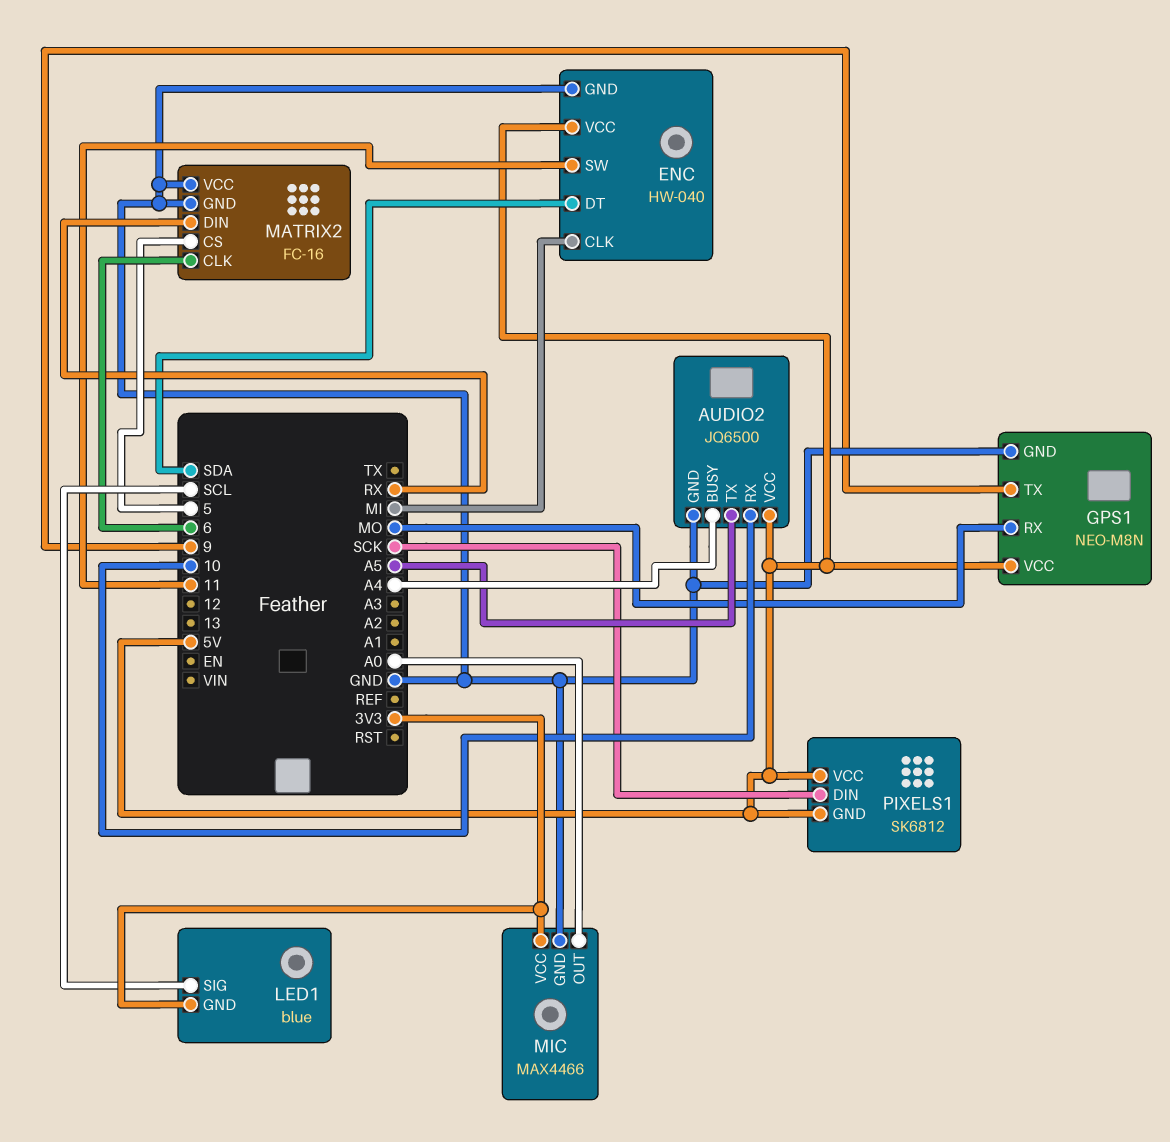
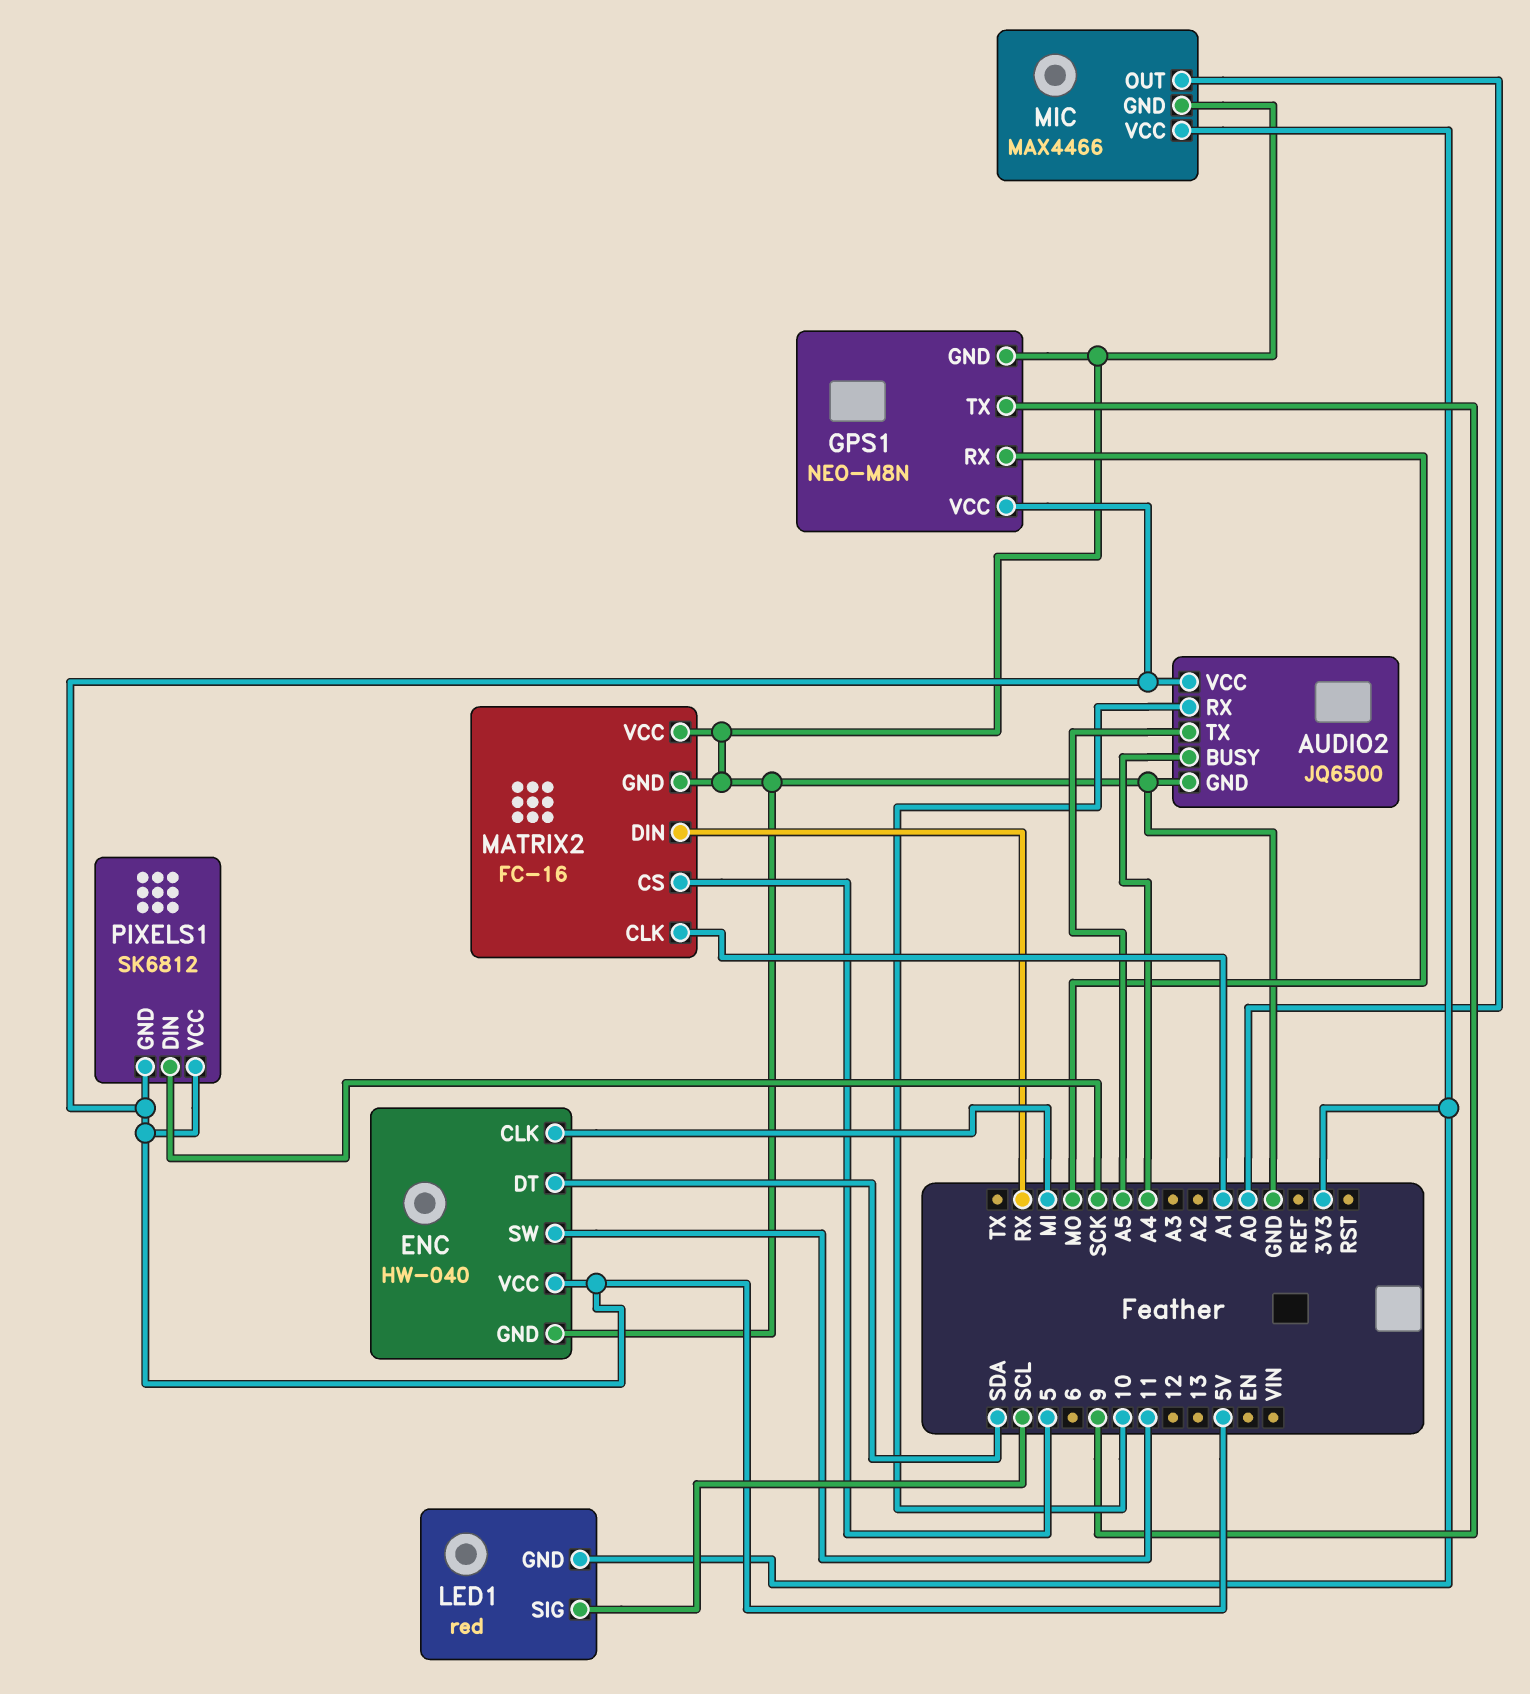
LED1: blue -> red
MATRIX2 pin CLK: 6 -> A1

